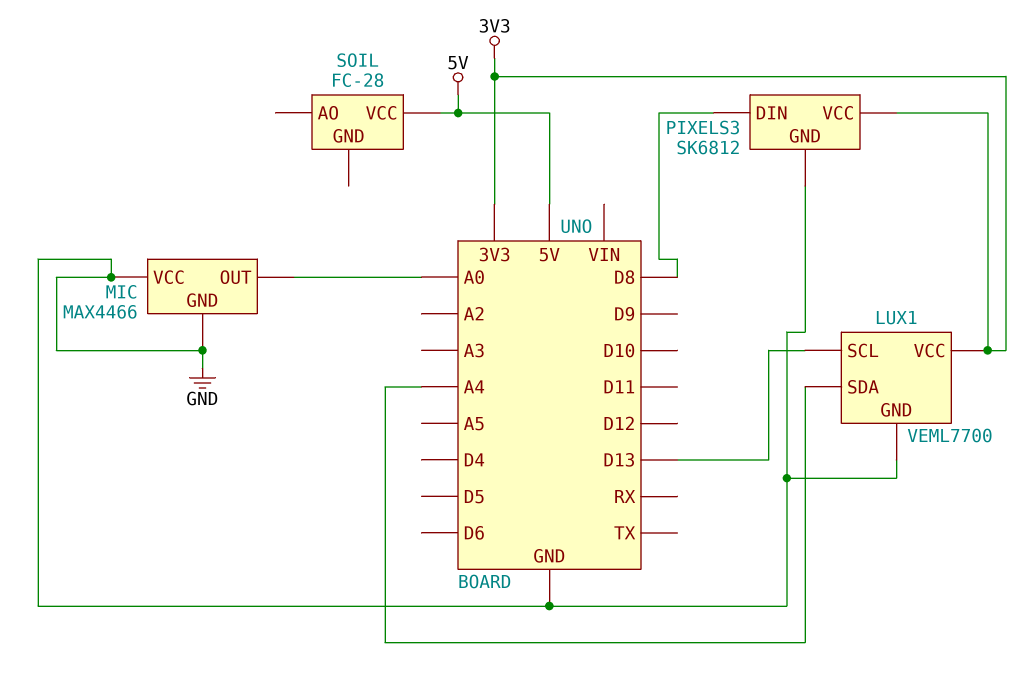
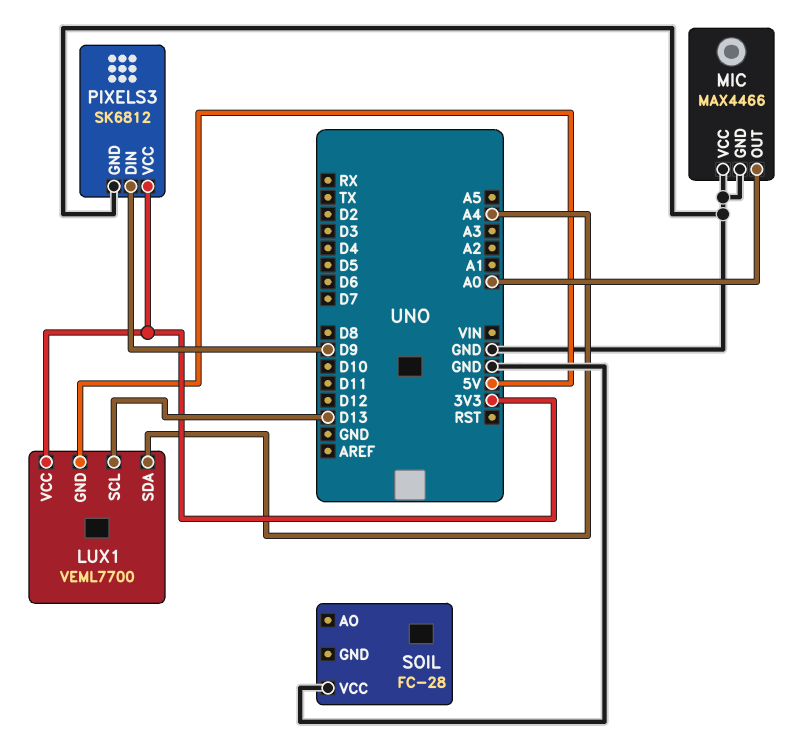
LUX1 pin GND: GND -> 5V
PIXELS3 pin DIN: D8 -> D9
SOIL pin VCC: 5V -> GND

